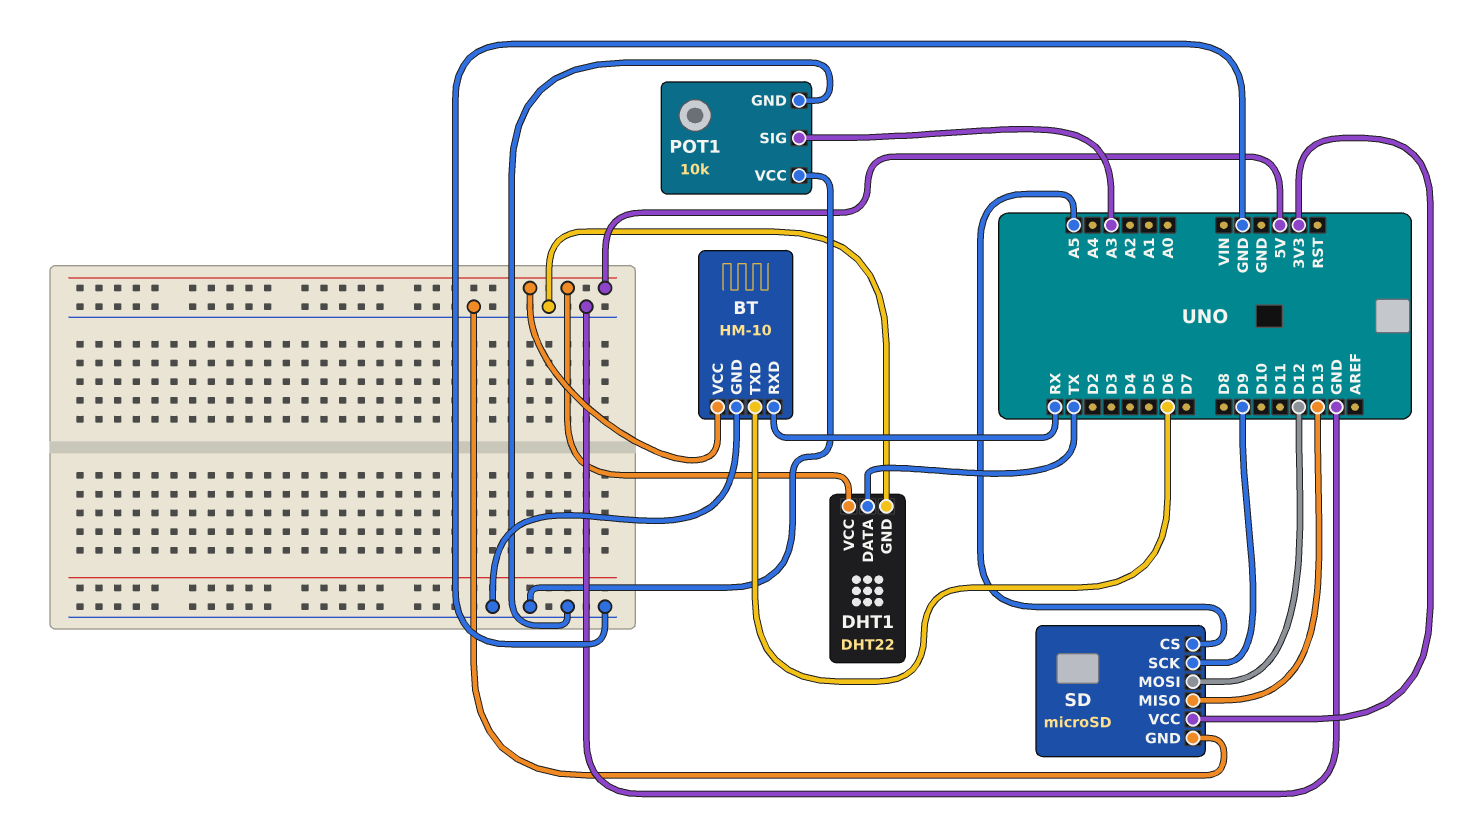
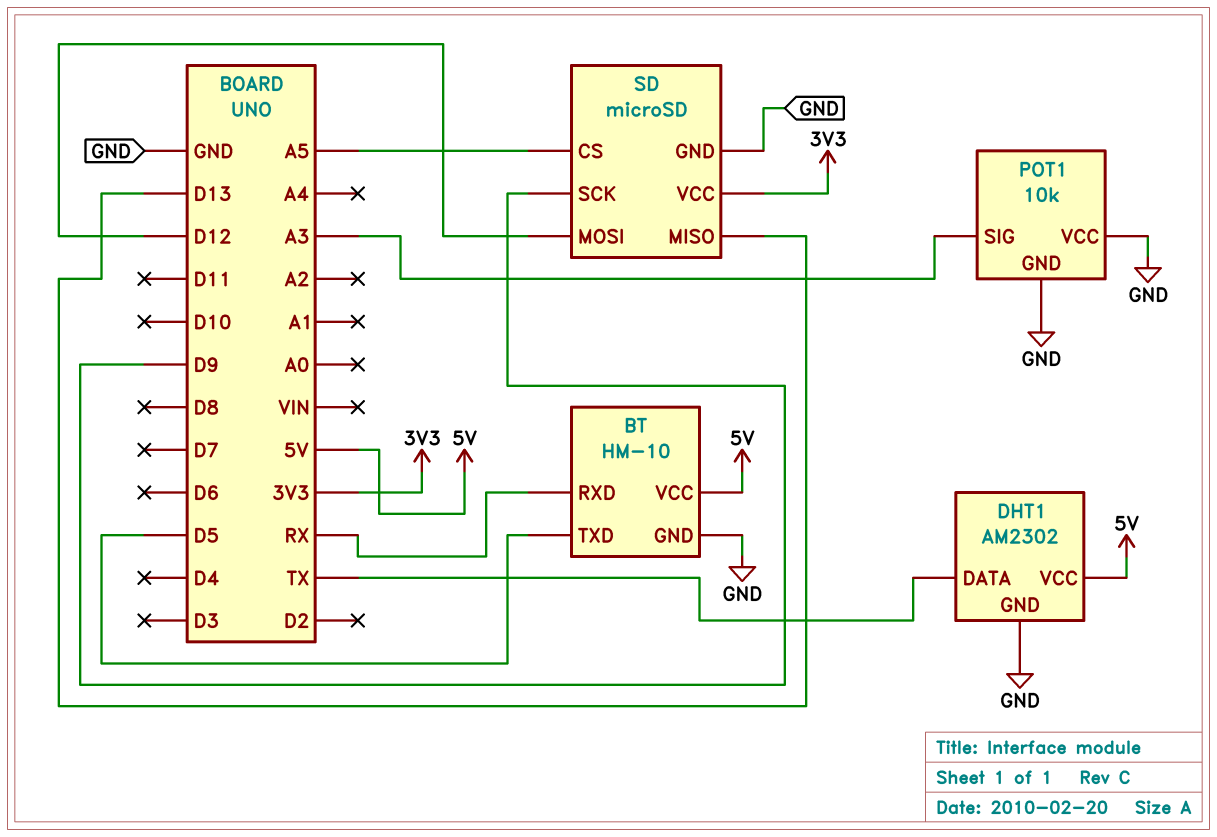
BT pin TXD: D6 -> D5
DHT1: DHT22 -> AM2302

